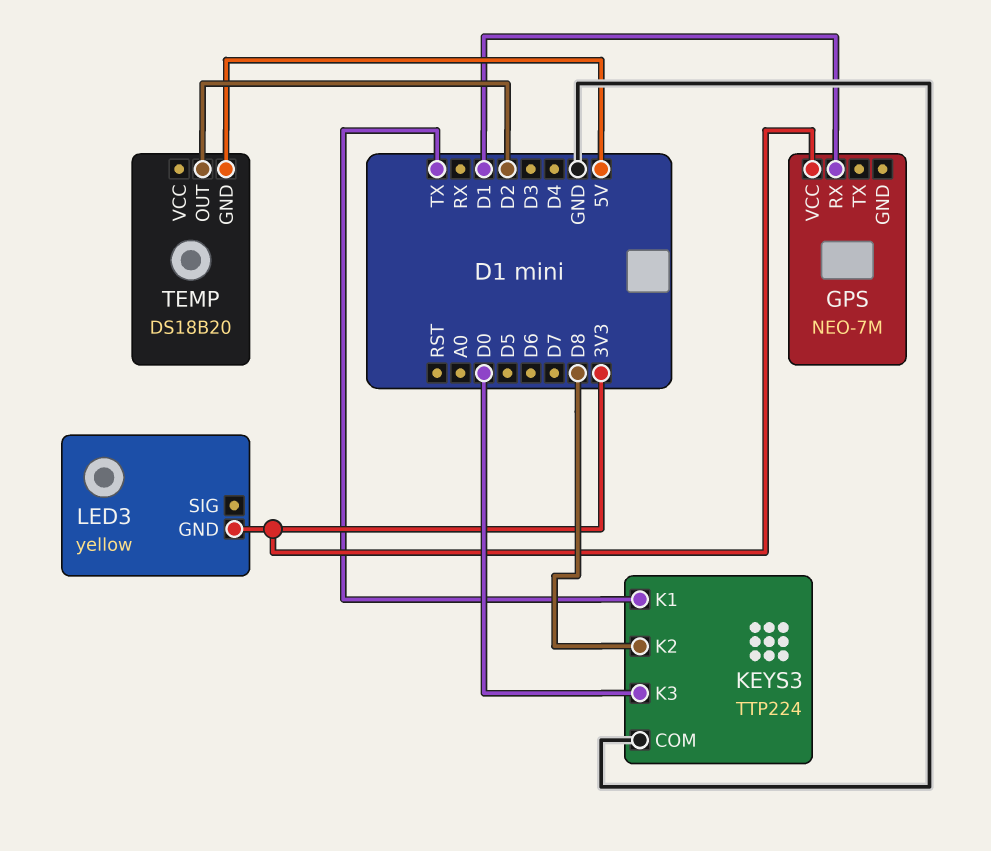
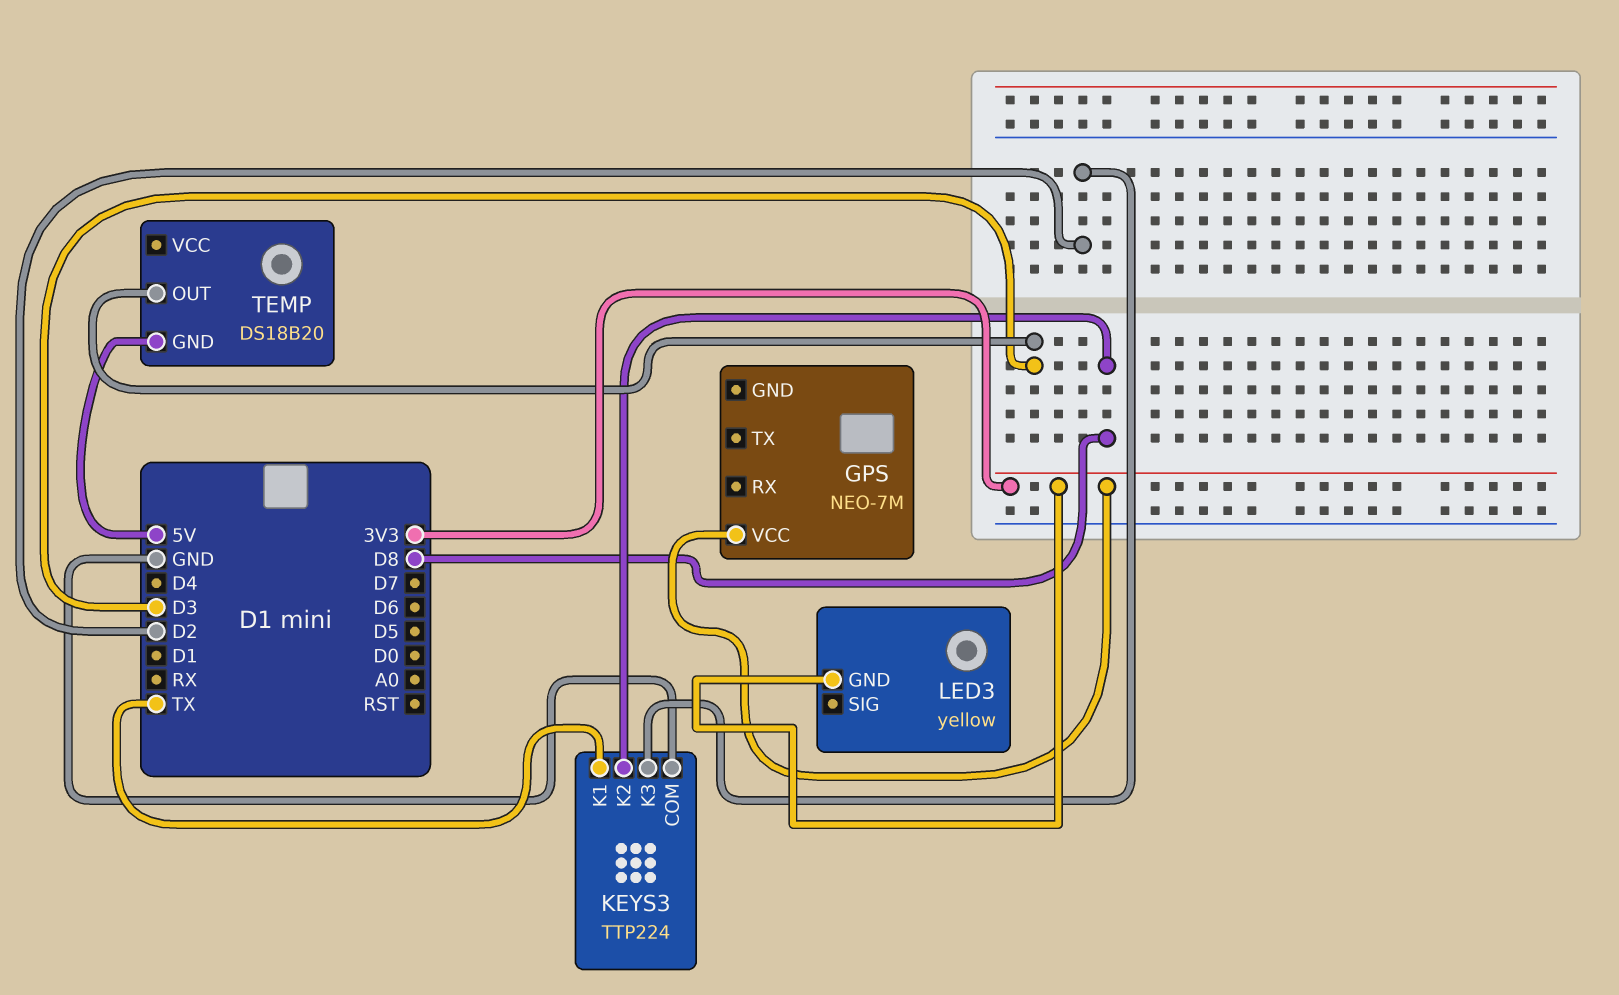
GPS pin RX: D1 -> none
KEYS3 pin K3: D0 -> D2
TEMP pin OUT: D2 -> D3

